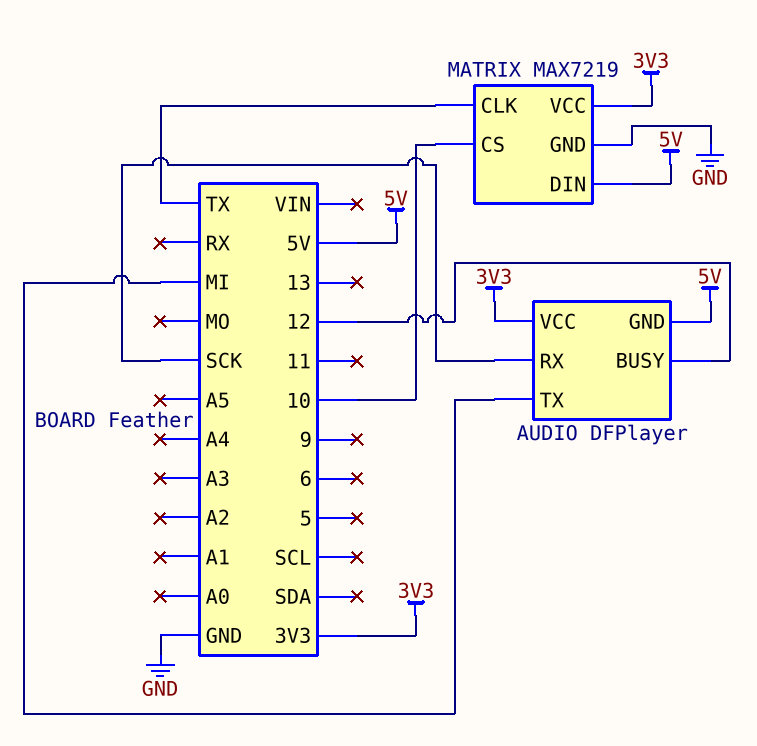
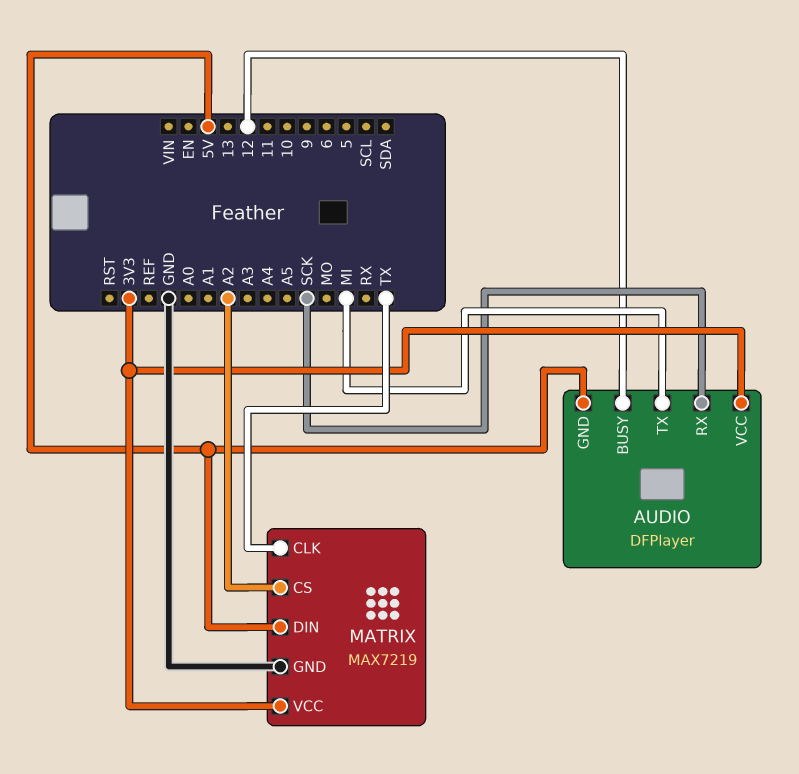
MATRIX pin CS: 10 -> A2

